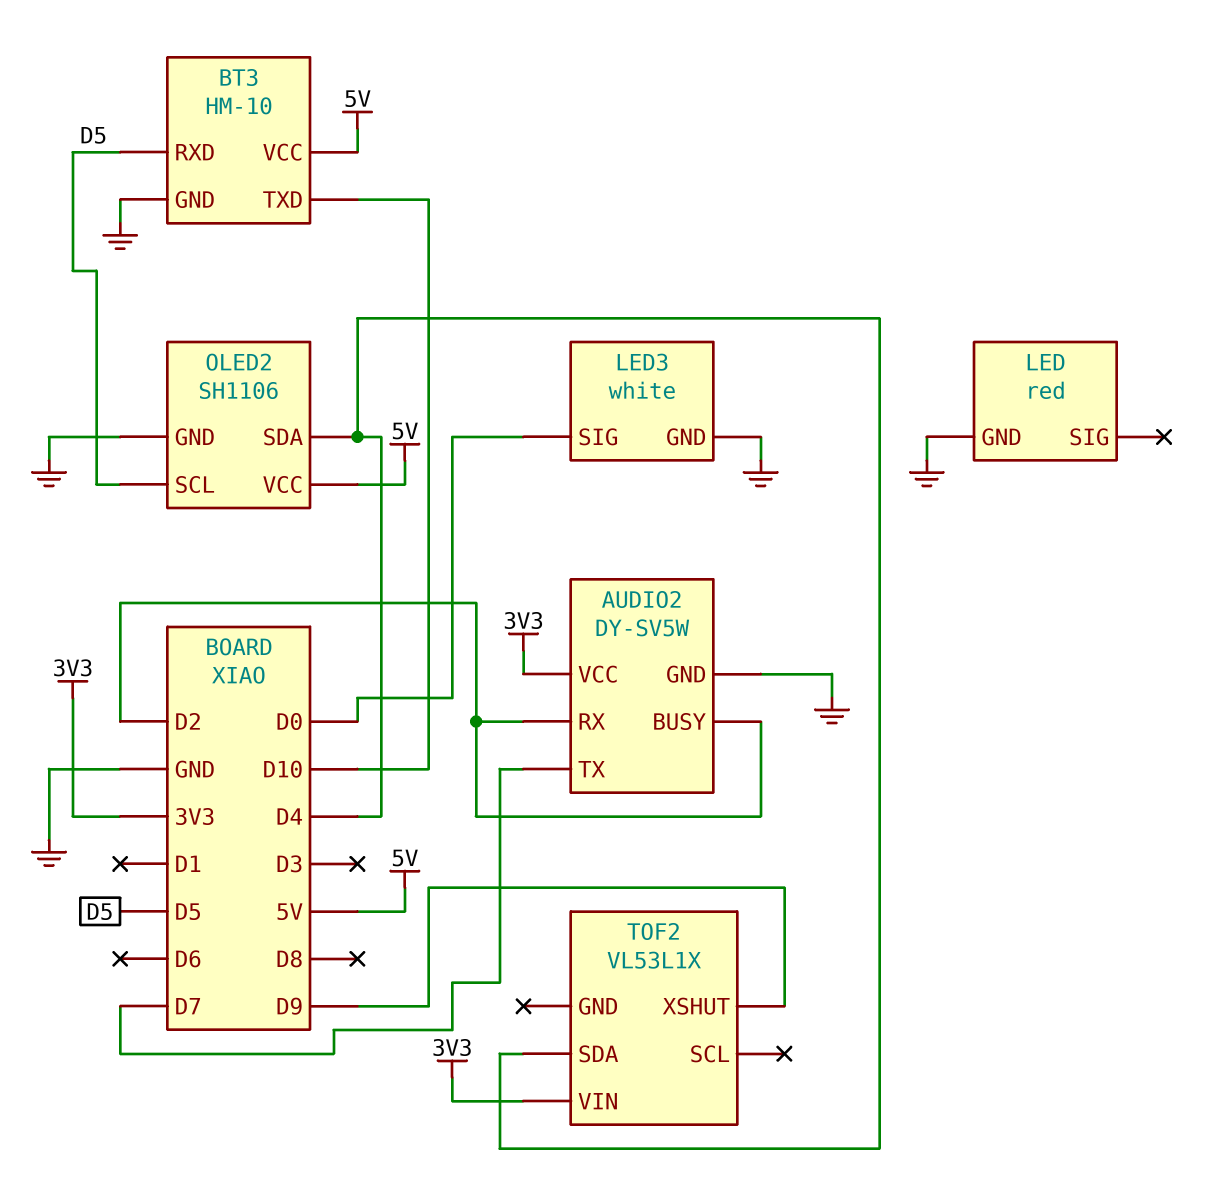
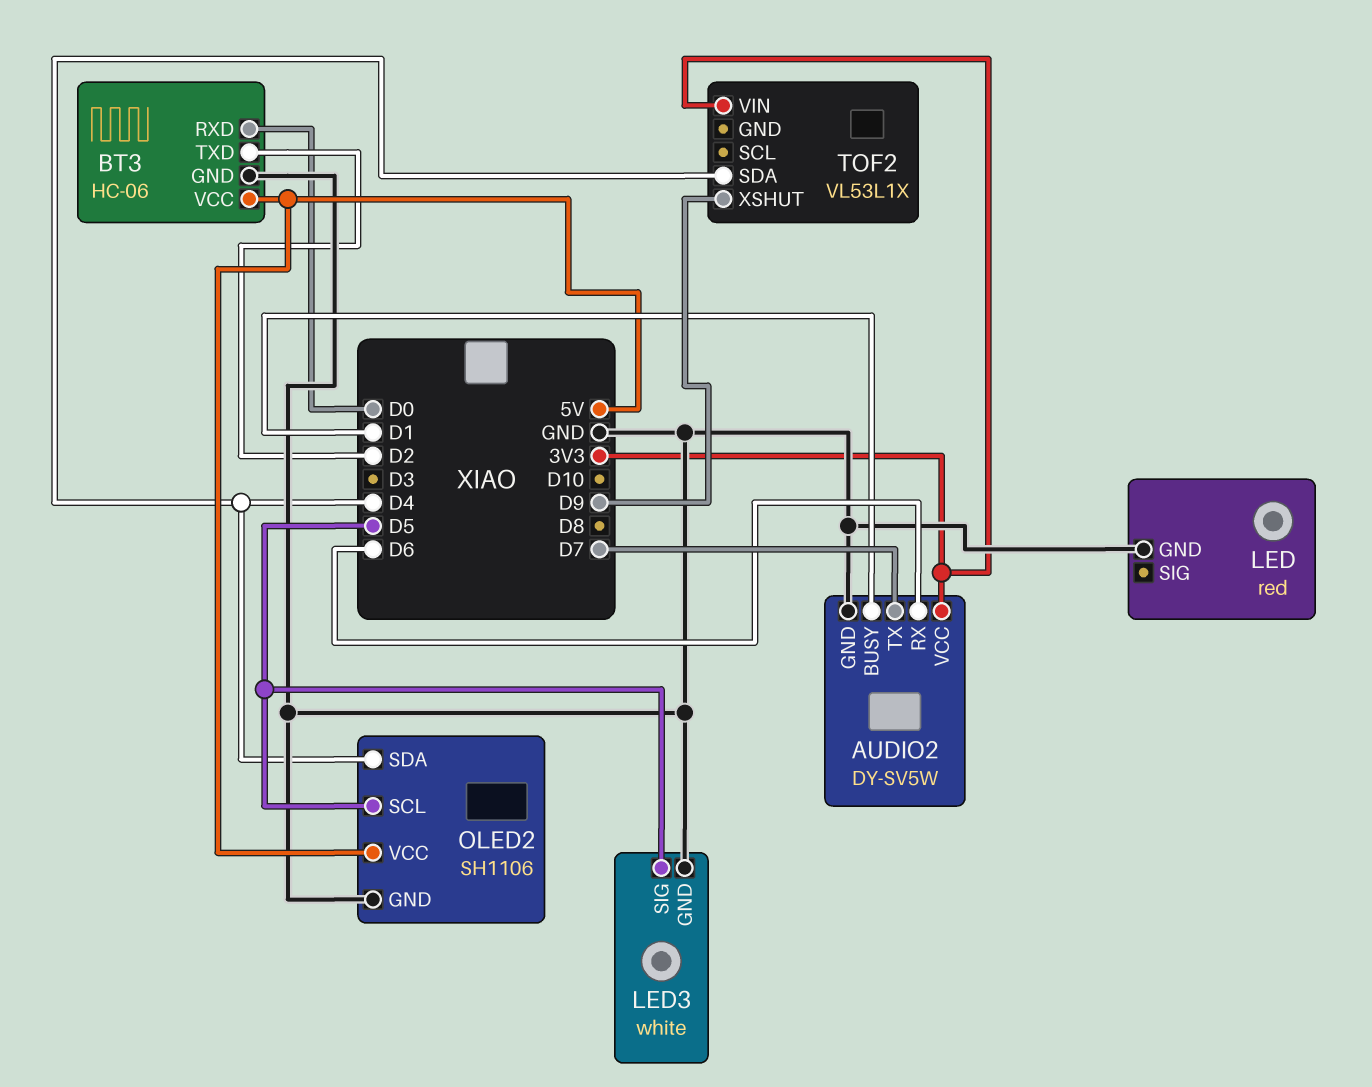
AUDIO2 pin BUSY: D2 -> D1
AUDIO2 pin RX: D2 -> D6
BT3: HM-10 -> HC-06
BT3 pin RXD: D5 -> D0
BT3 pin TXD: D10 -> D2
LED3 pin SIG: D0 -> D5

